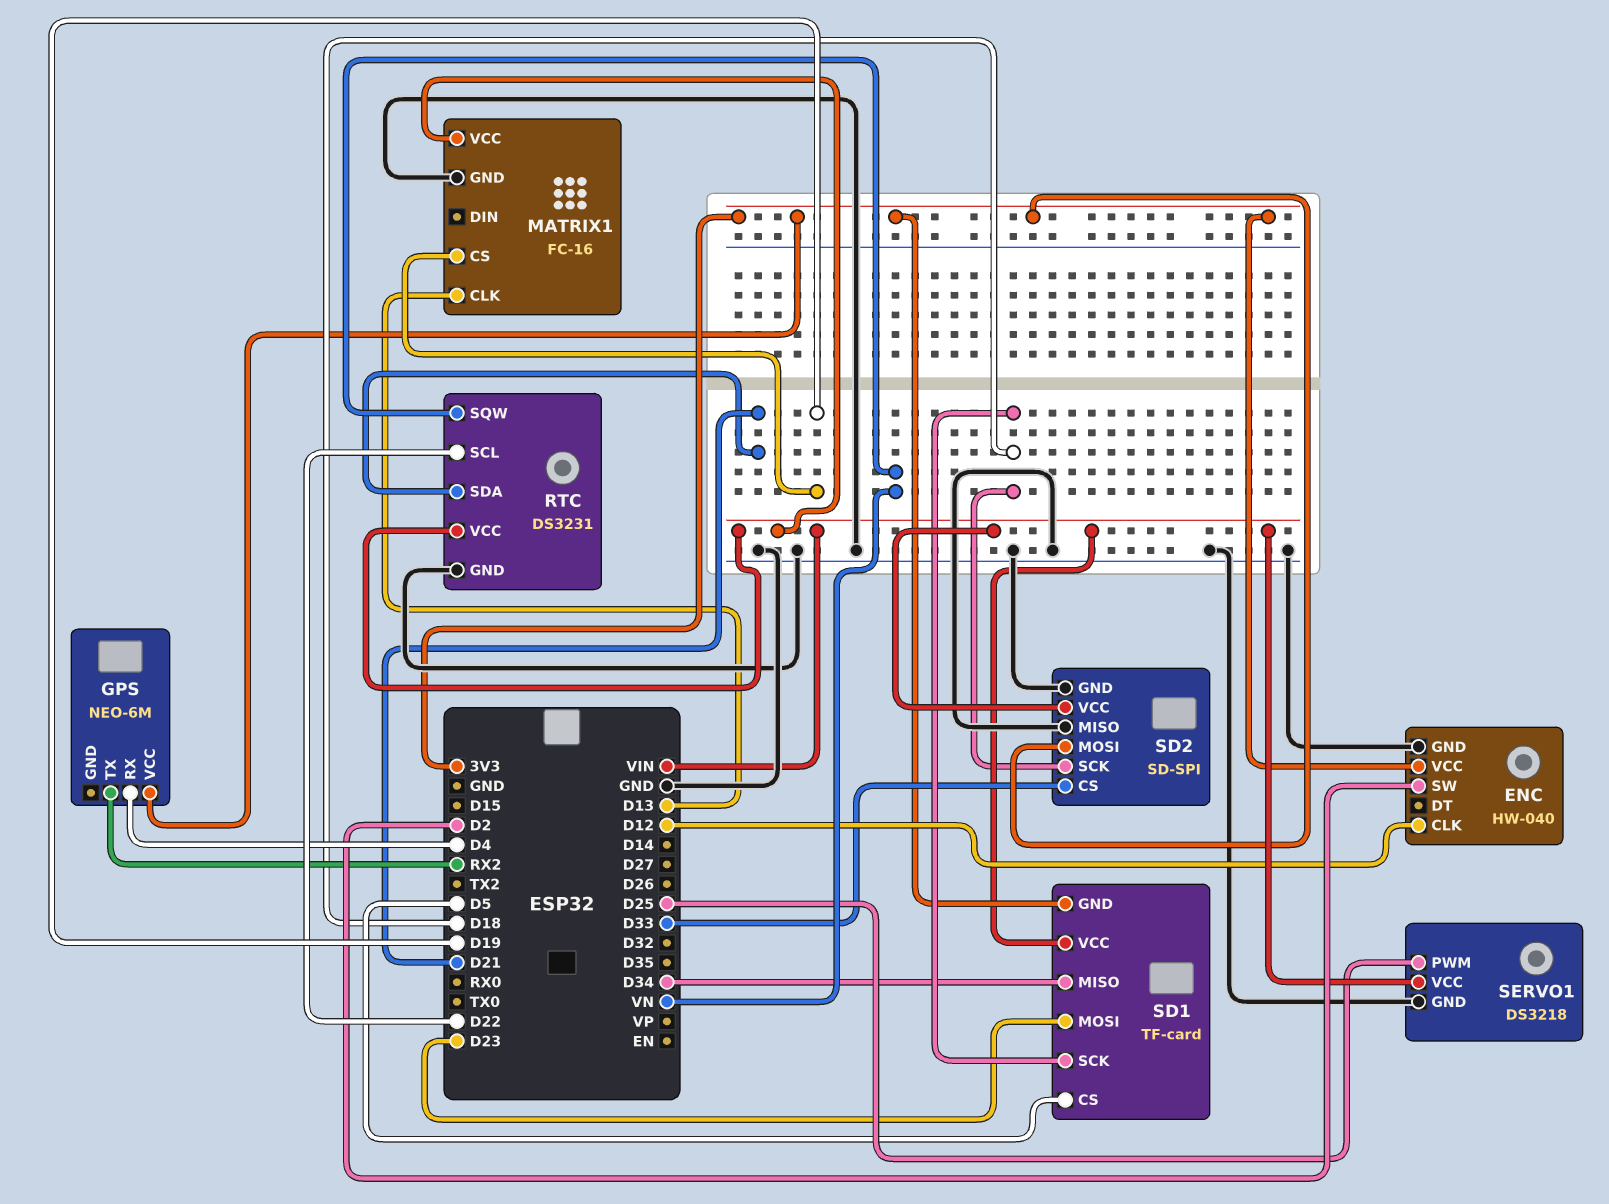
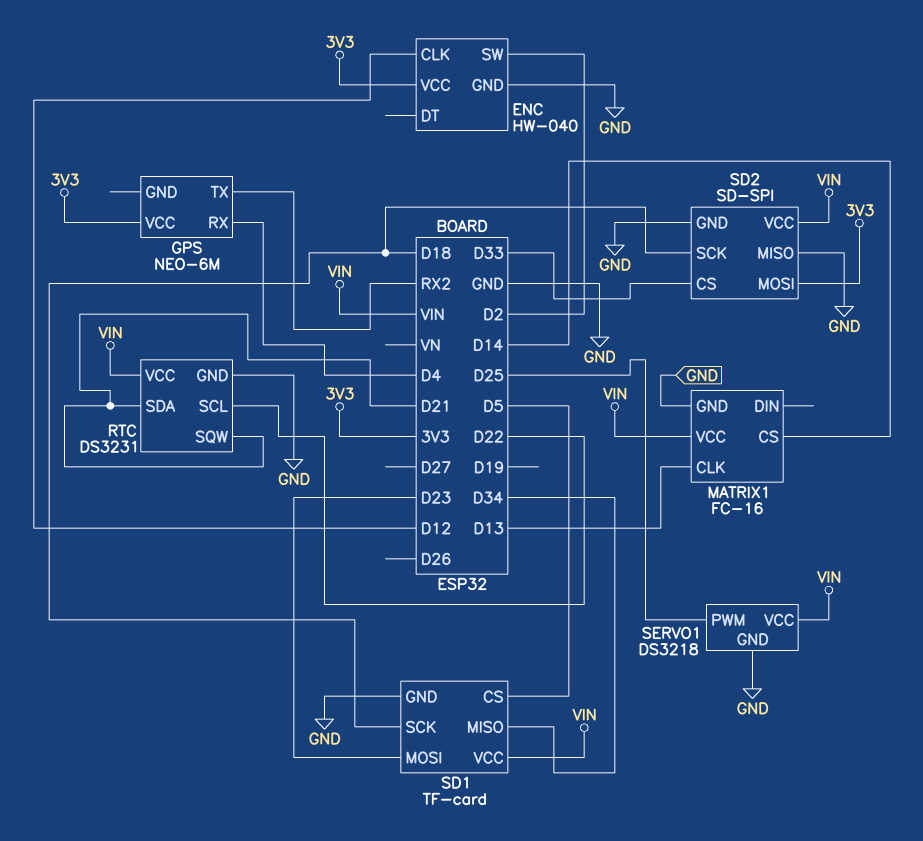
MATRIX1 pin CS: D19 -> D14
RTC pin SQW: VN -> D21
SD1 pin GND: 3V3 -> GND

